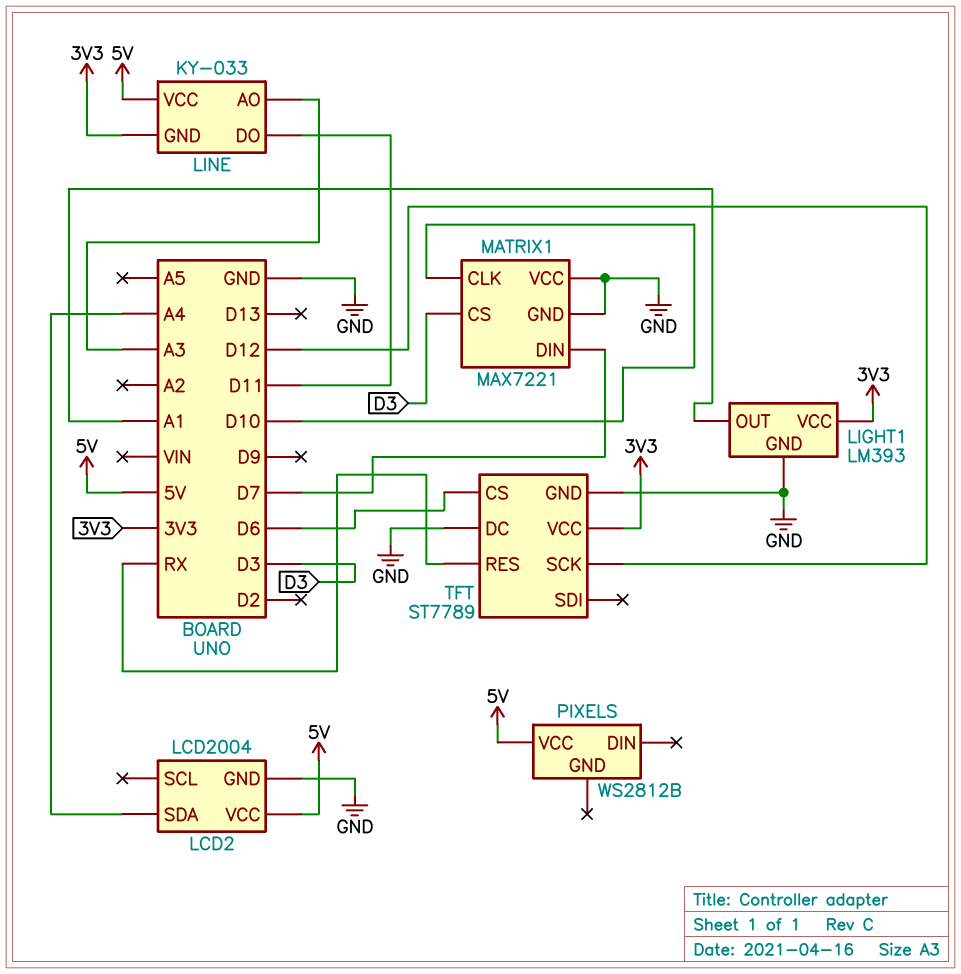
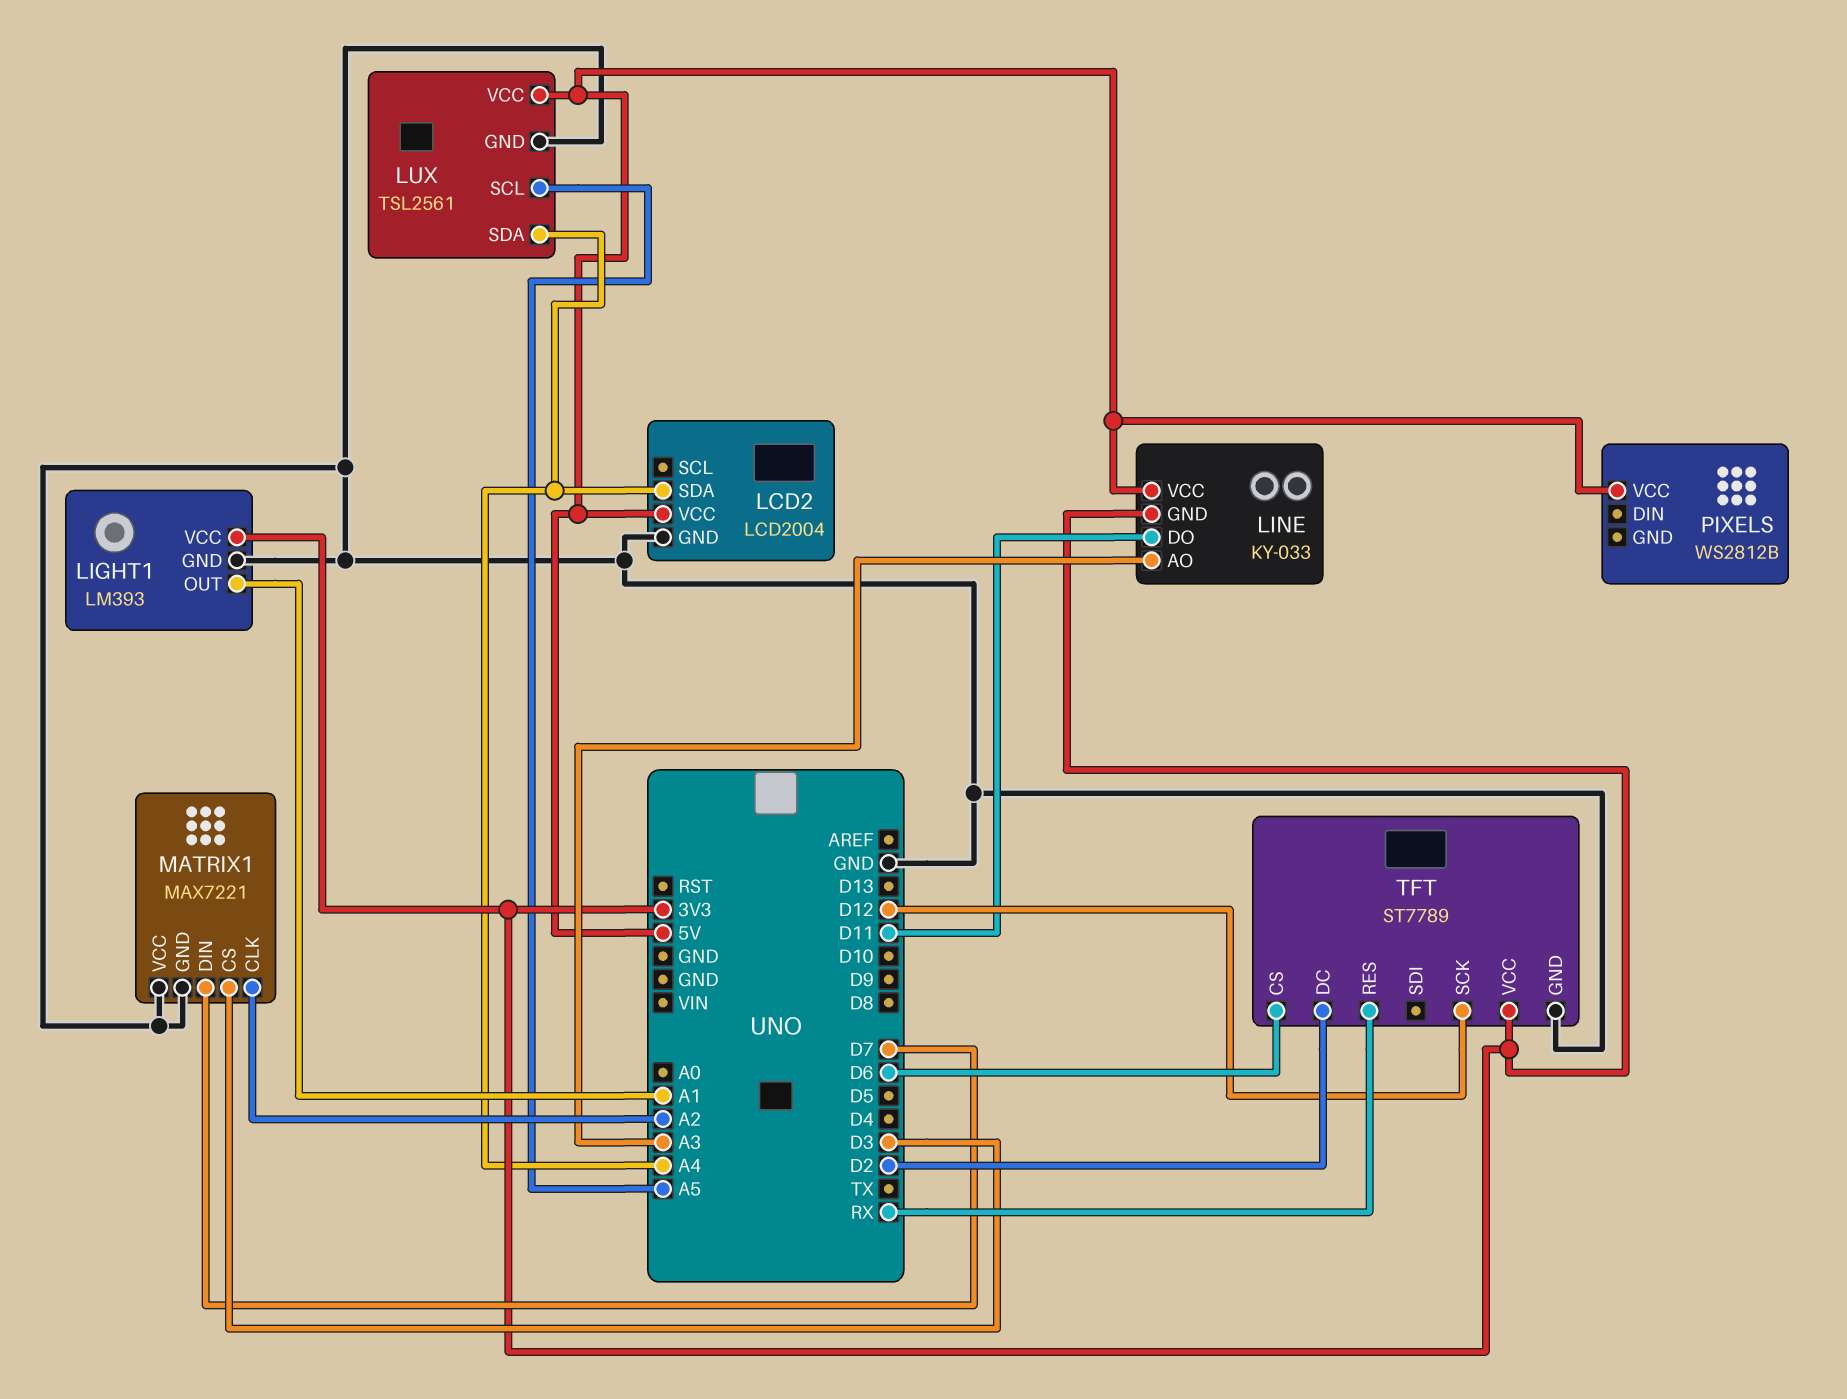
LUX: none -> TSL2561
LUX pin GND: none -> GND
LUX pin SCL: none -> A5
LUX pin SDA: none -> A4
LUX pin VCC: none -> 5V
MATRIX1 pin CLK: D10 -> A2
TFT pin DC: GND -> D2

